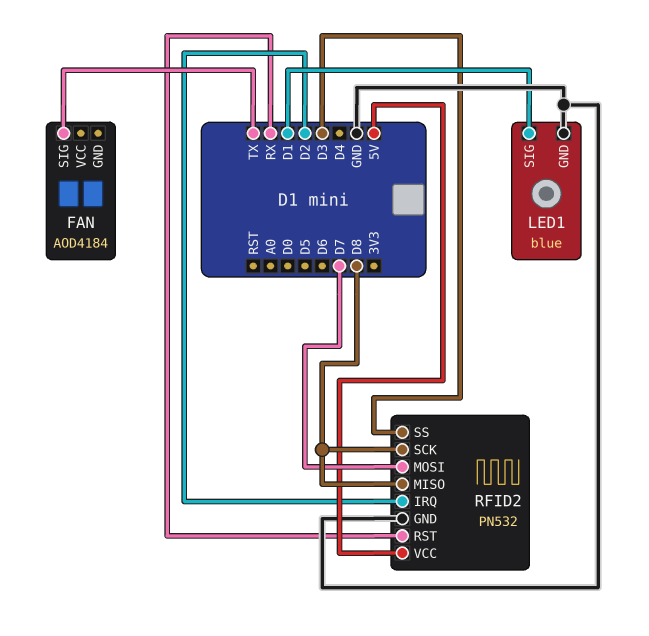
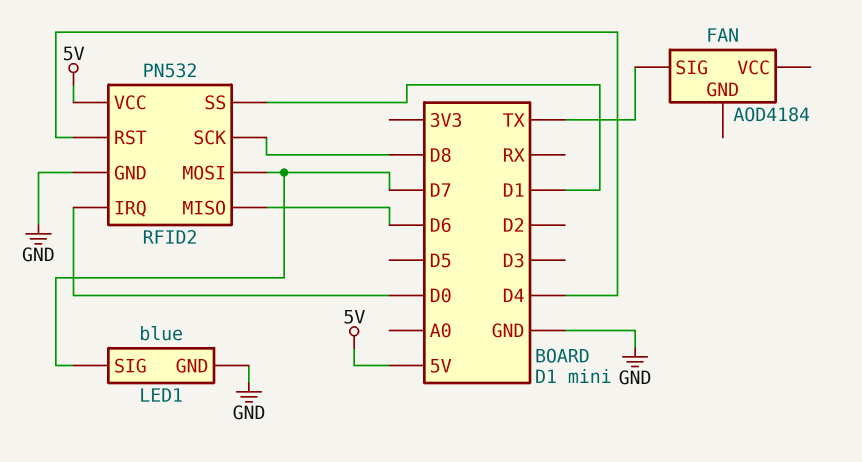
LED1 pin SIG: D1 -> D7
RFID2 pin IRQ: D2 -> D0
RFID2 pin MISO: D8 -> D6
RFID2 pin RST: RX -> D4
RFID2 pin SS: D3 -> D1

